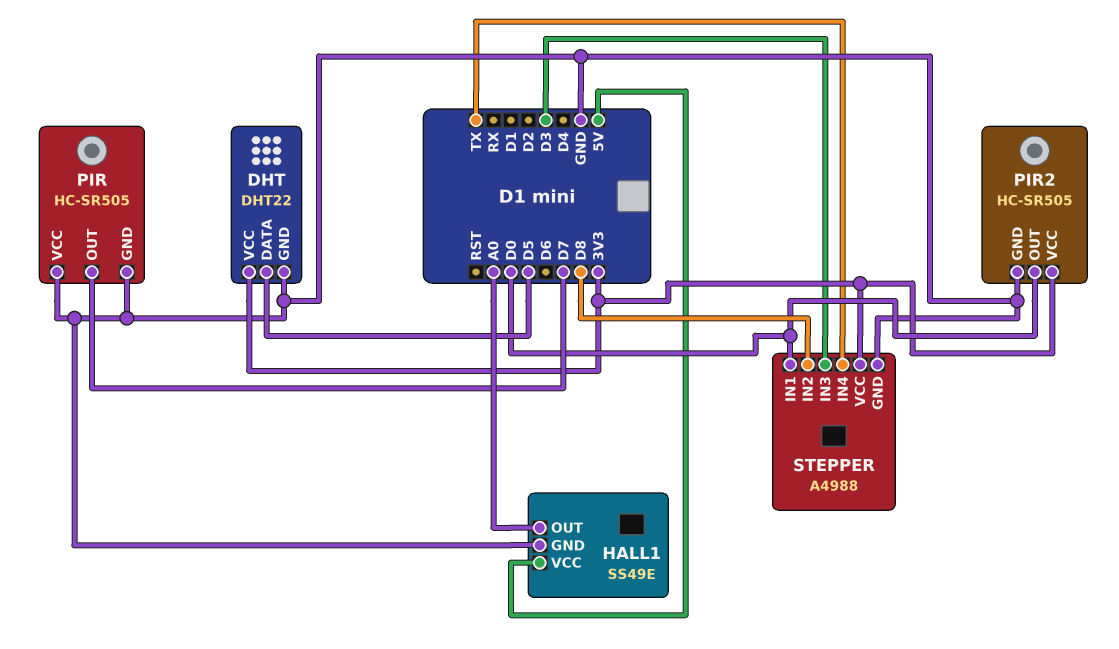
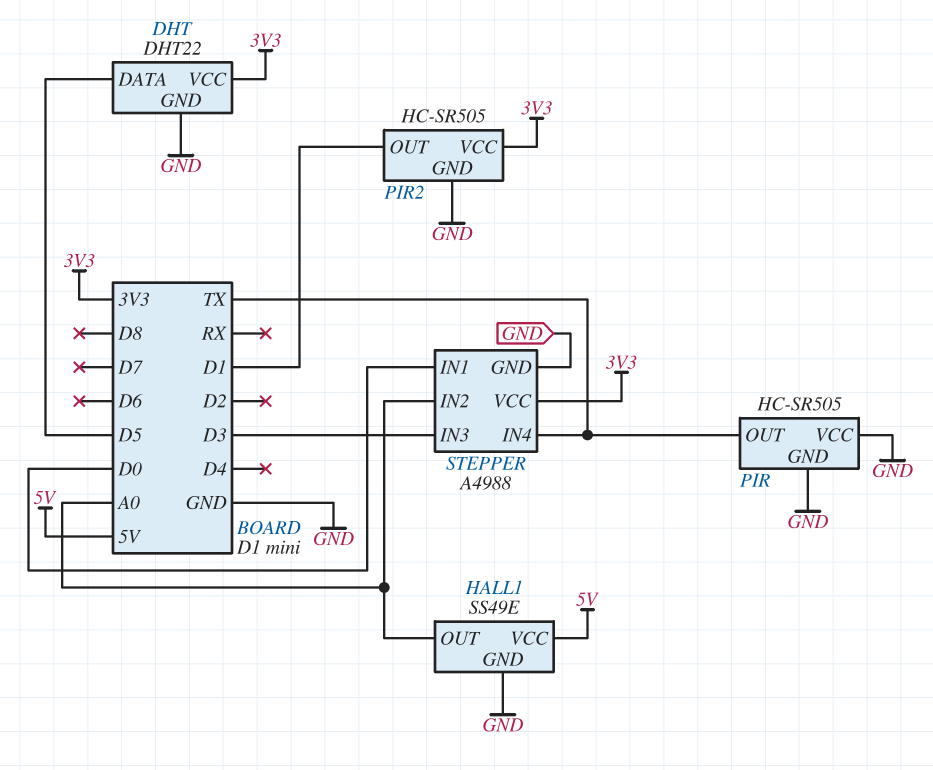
PIR pin OUT: D7 -> TX
PIR2 pin OUT: D0 -> D1
STEPPER pin IN2: D8 -> A0

